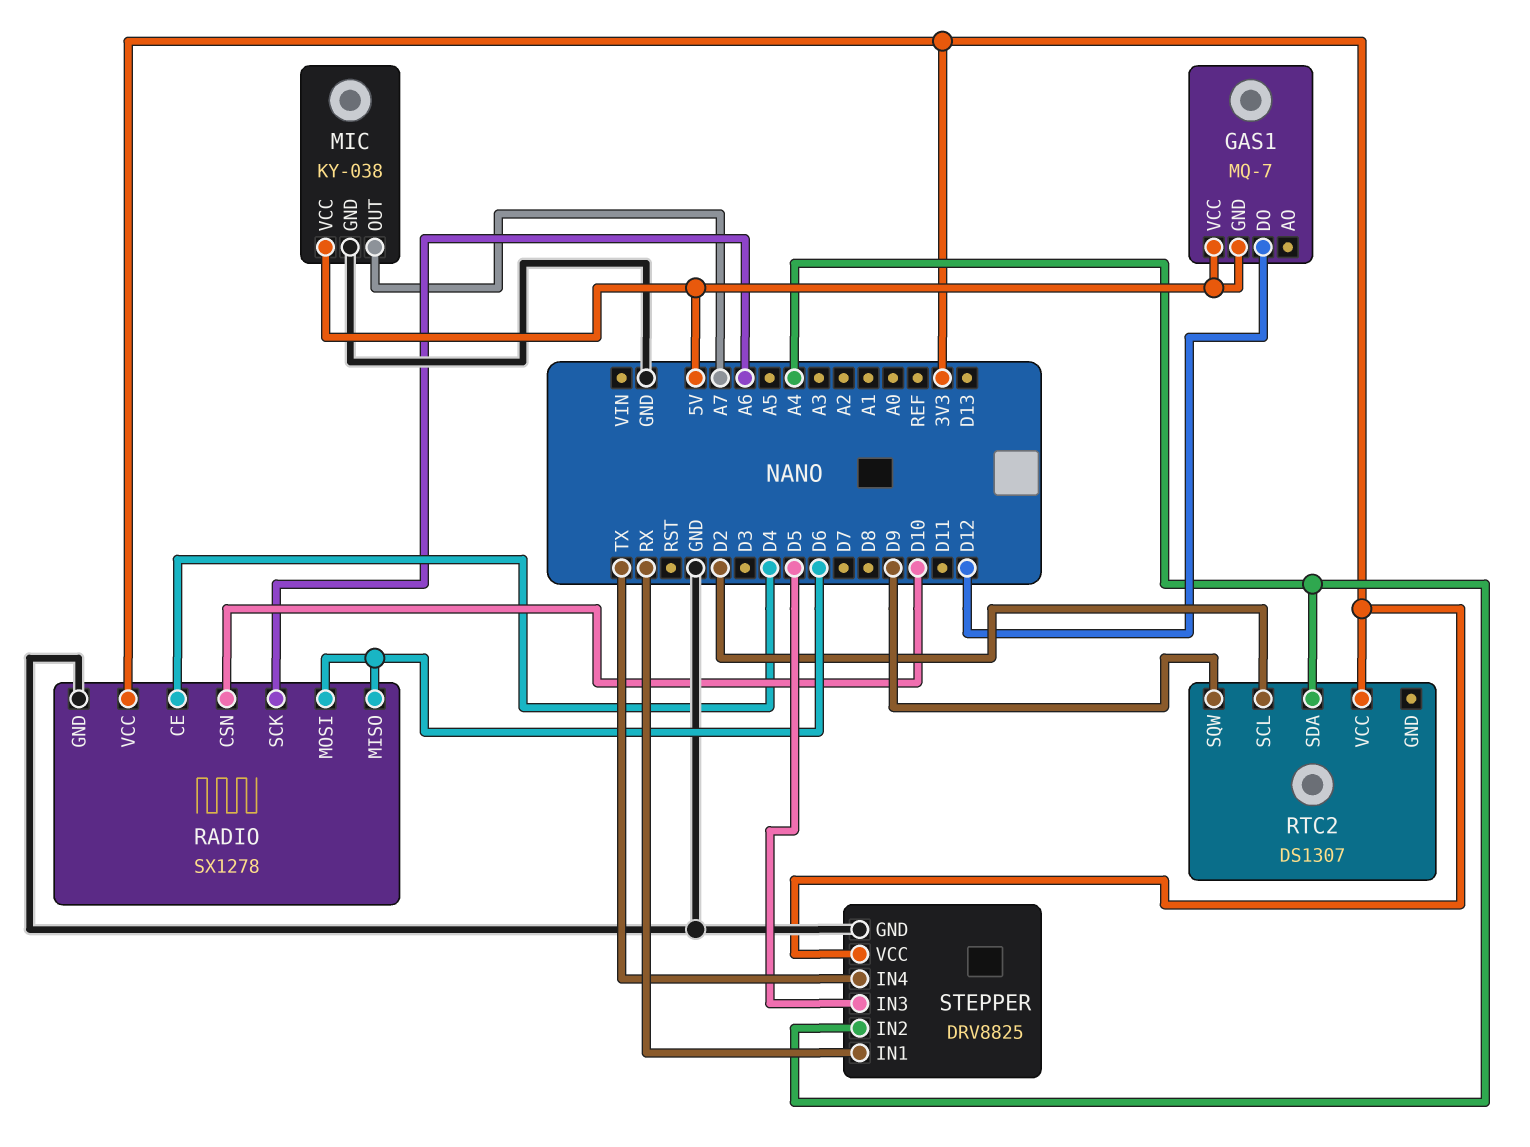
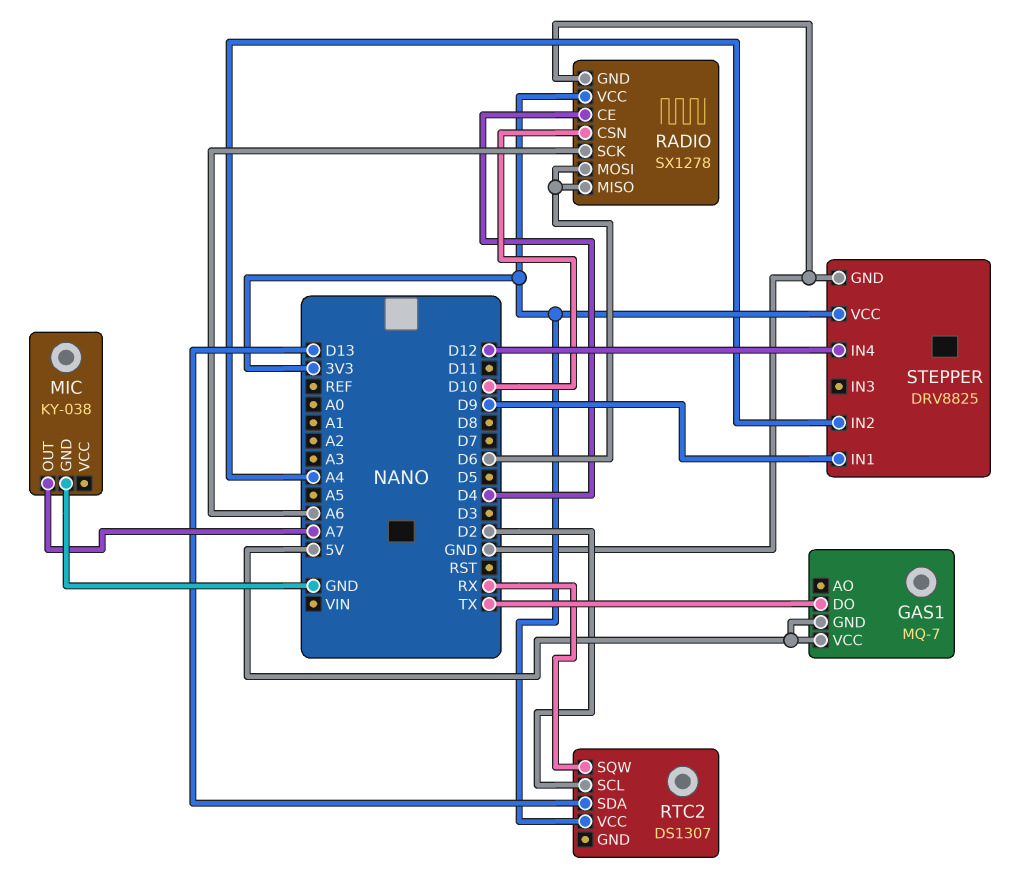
GAS1 pin DO: D12 -> TX
MIC pin VCC: 5V -> none
RTC2 pin SDA: A4 -> D13
RTC2 pin SQW: D9 -> RX
STEPPER pin IN1: RX -> D9
STEPPER pin IN3: D5 -> none
STEPPER pin IN4: TX -> D12

